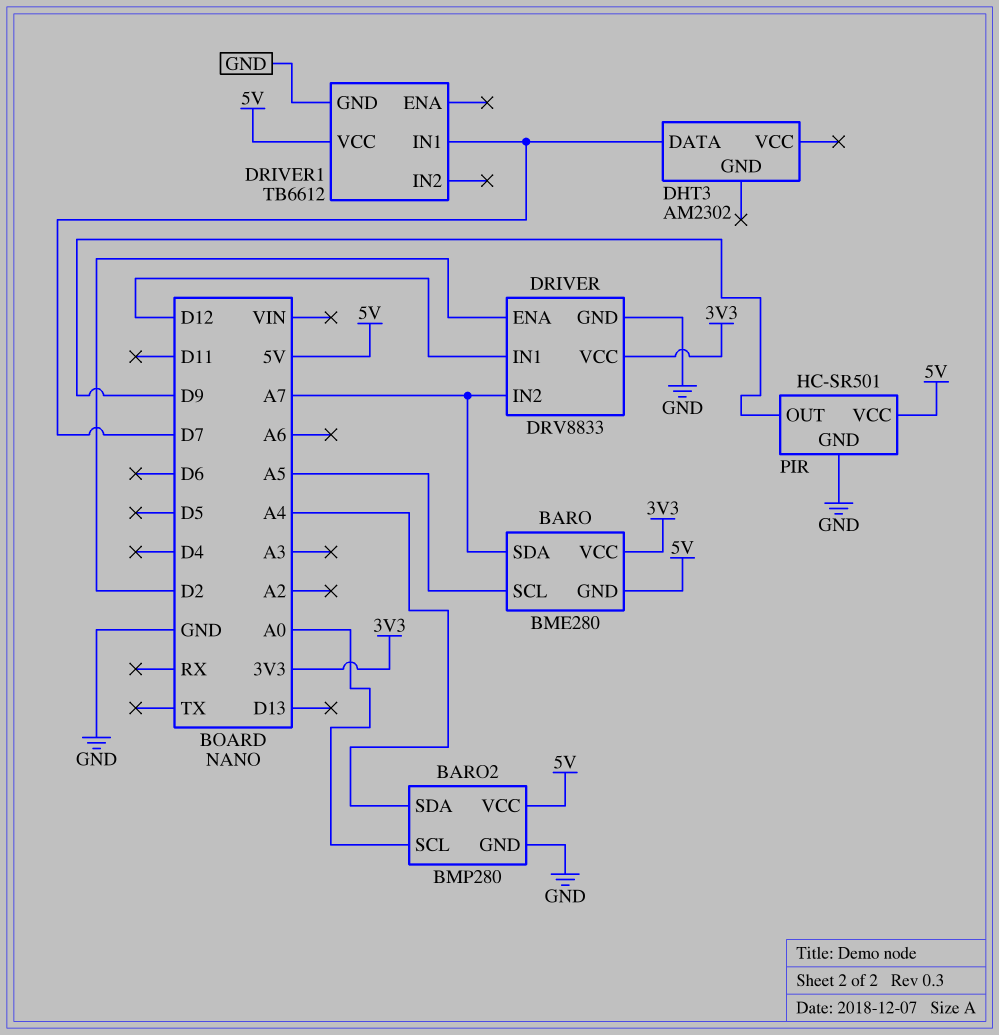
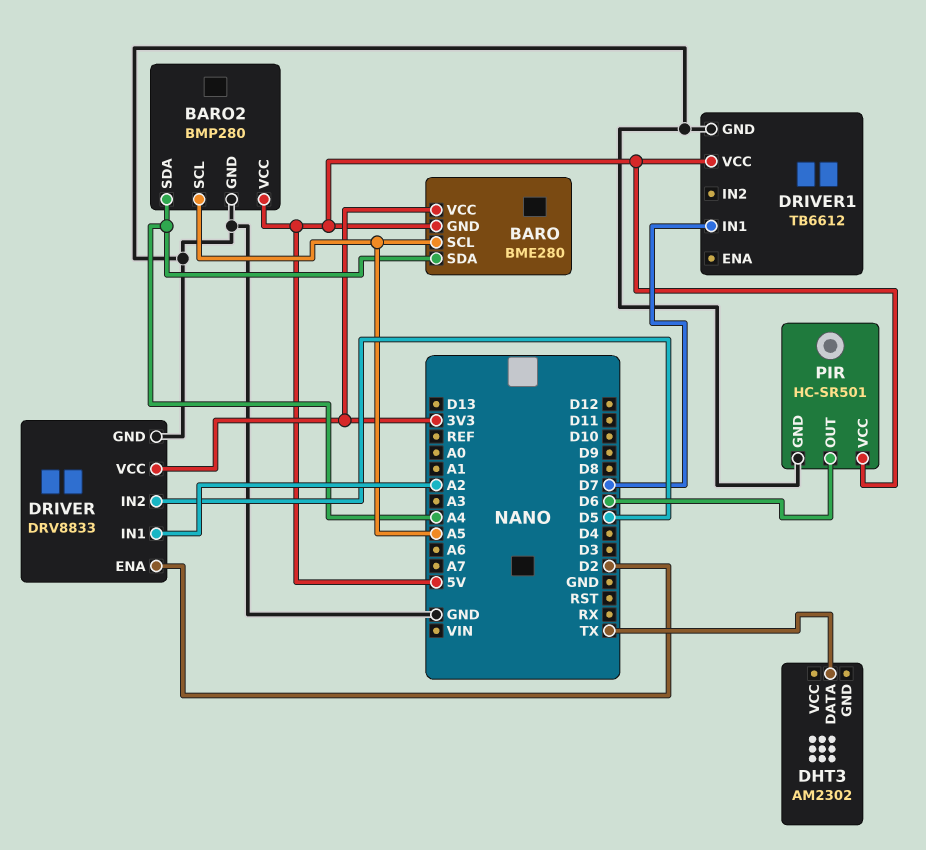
BARO pin SDA: A7 -> A4
BARO2 pin SCL: A0 -> A5
DHT3 pin DATA: D7 -> TX
DRIVER pin IN1: D12 -> A2
DRIVER pin IN2: A7 -> D5
PIR pin OUT: D9 -> D6

